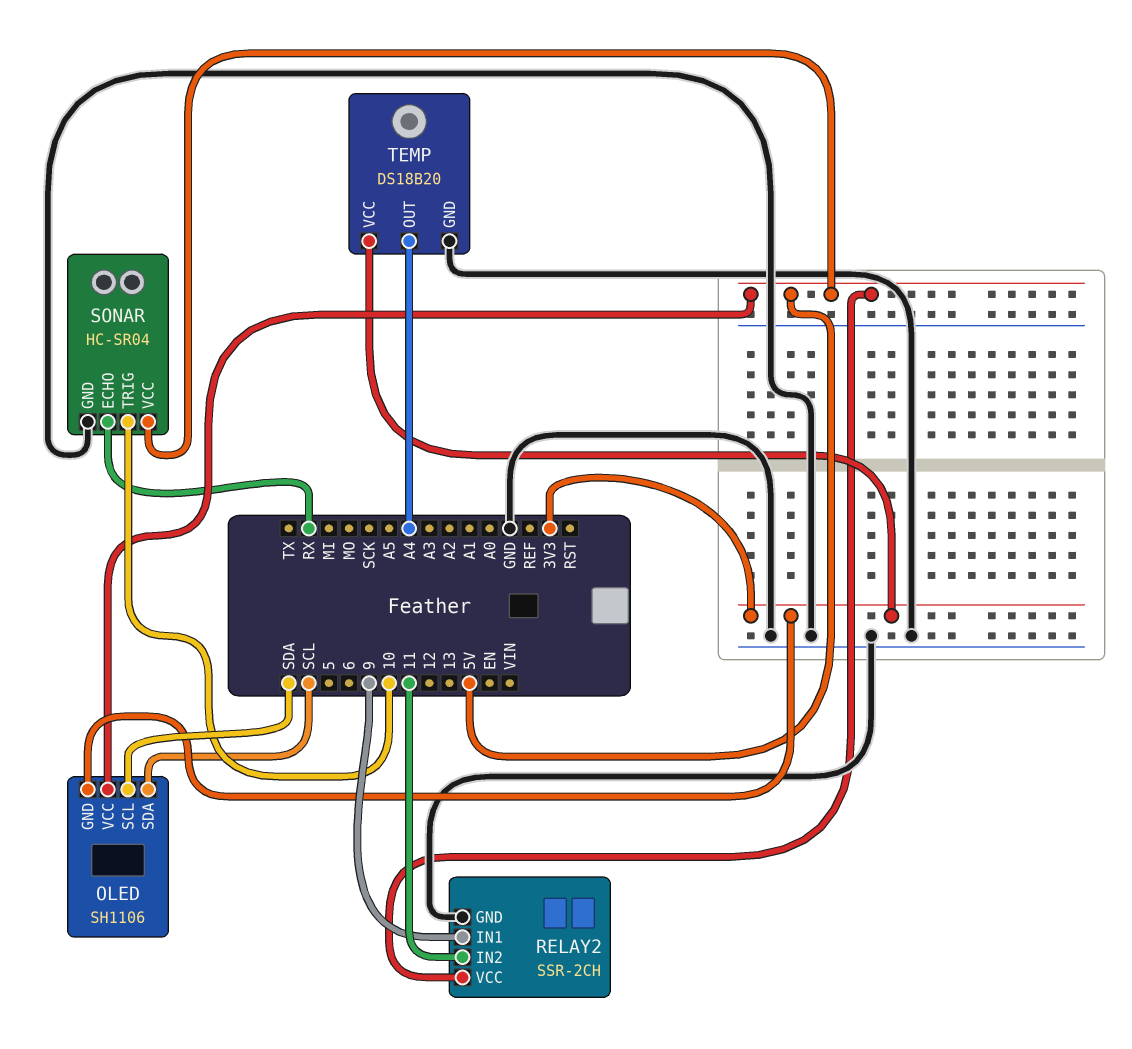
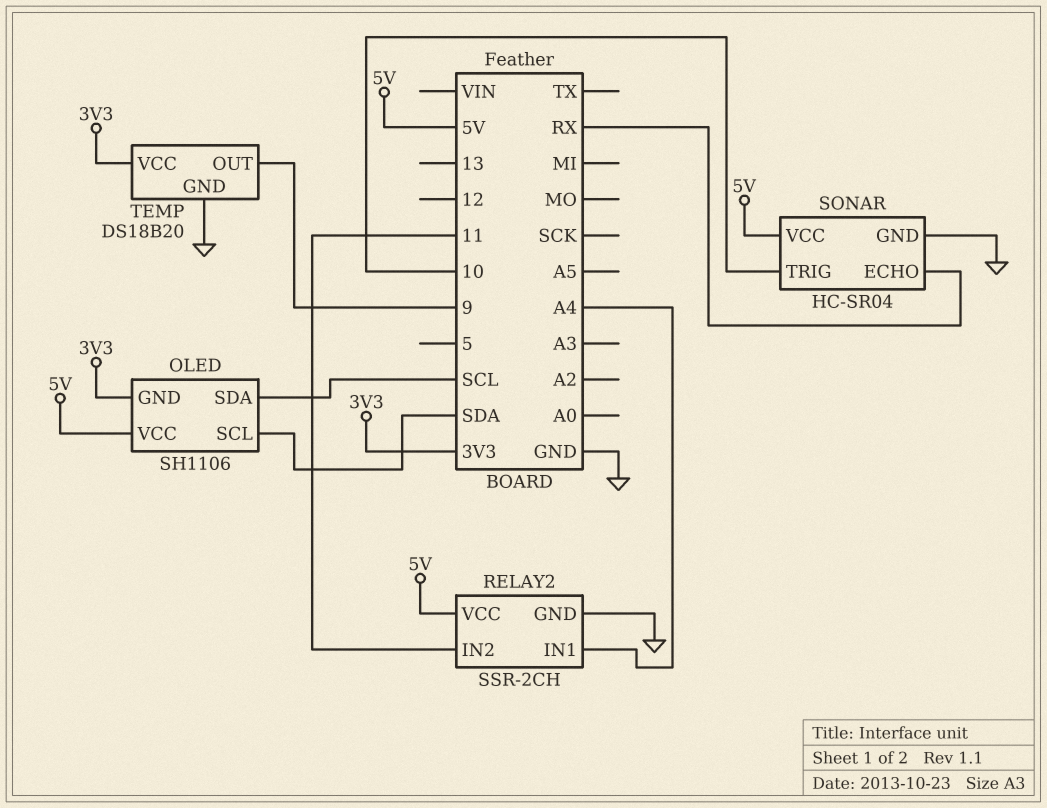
RELAY2 pin IN1: 9 -> A4
TEMP pin OUT: A4 -> 9

